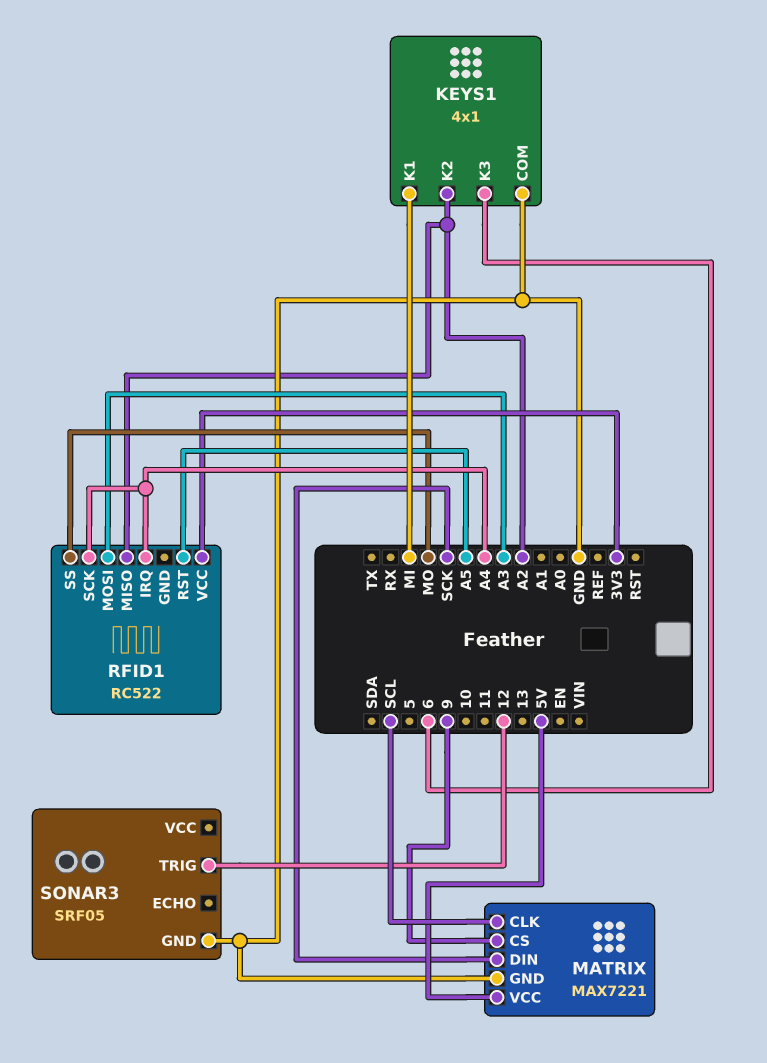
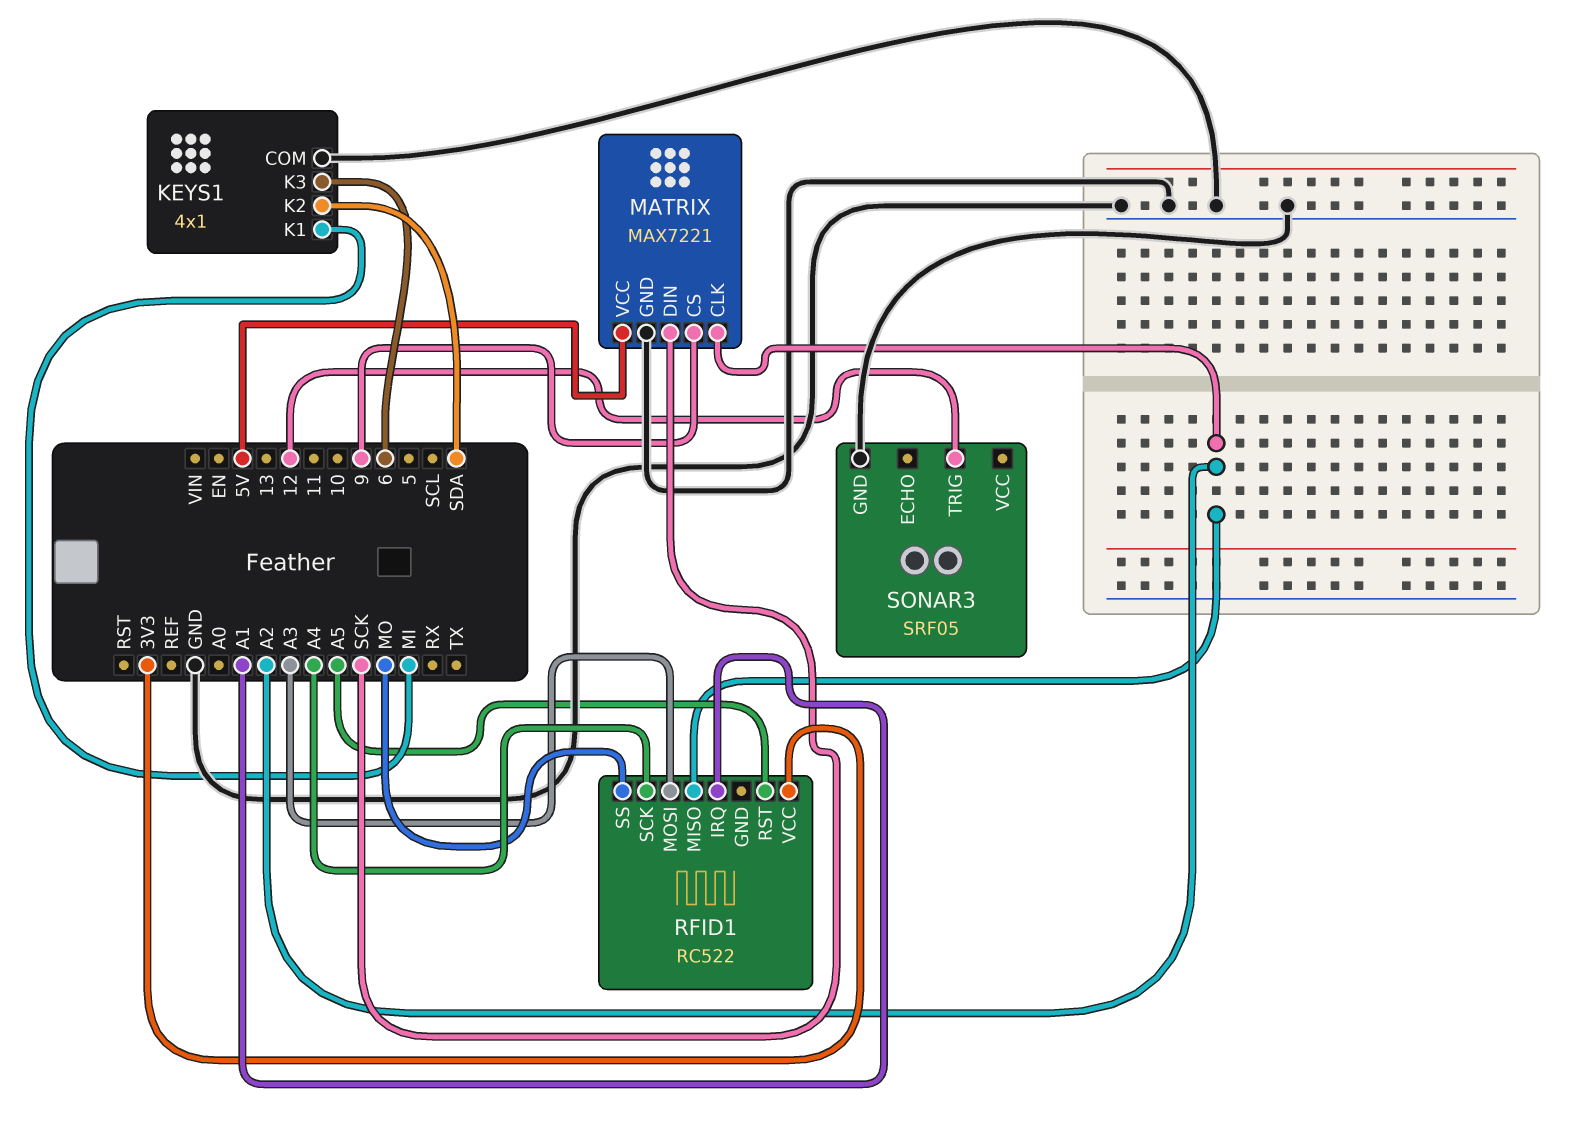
KEYS1 pin K2: A2 -> SDA
MATRIX pin CLK: SCL -> A2
RFID1 pin IRQ: A4 -> A1

